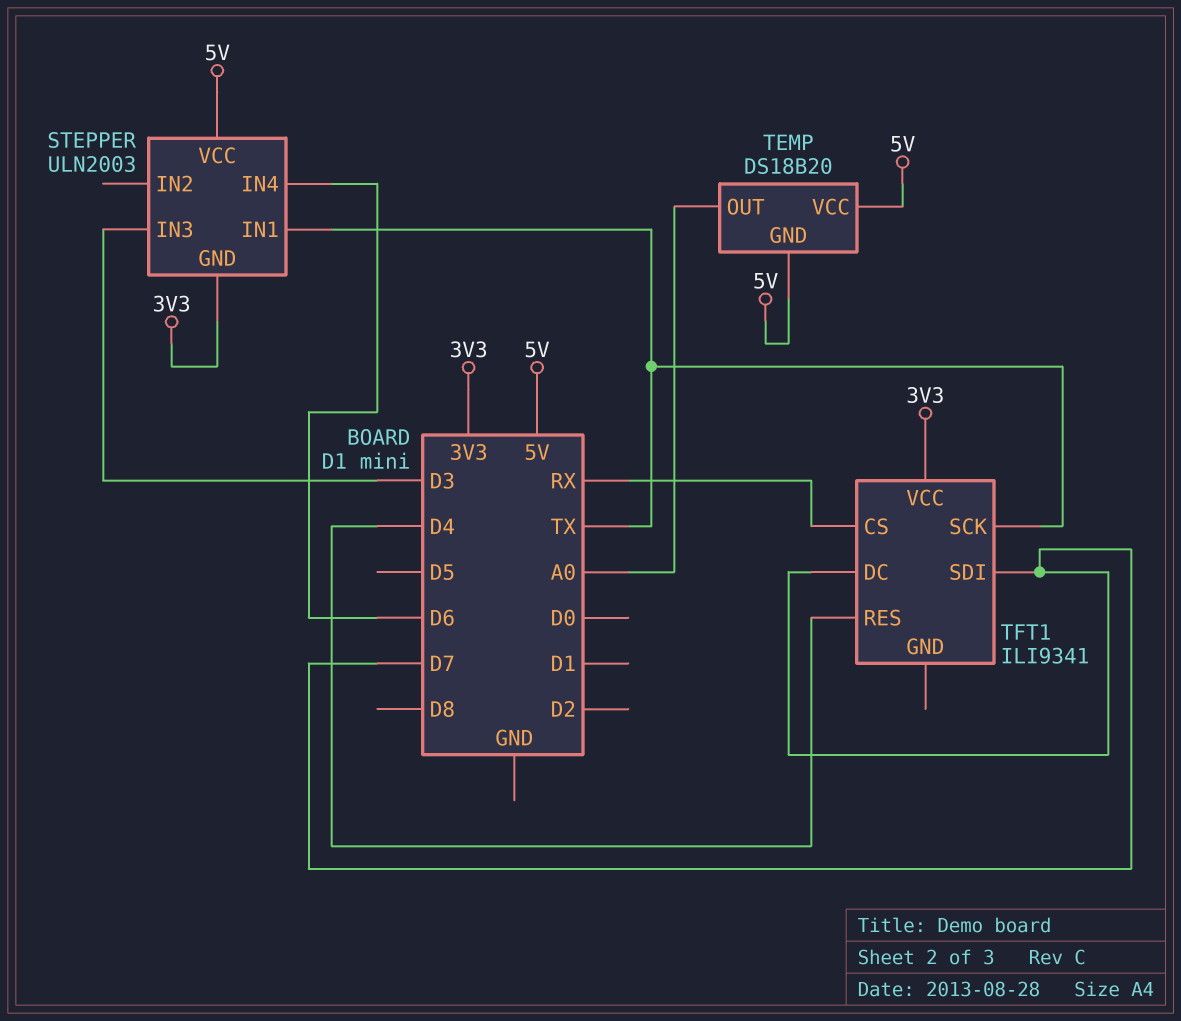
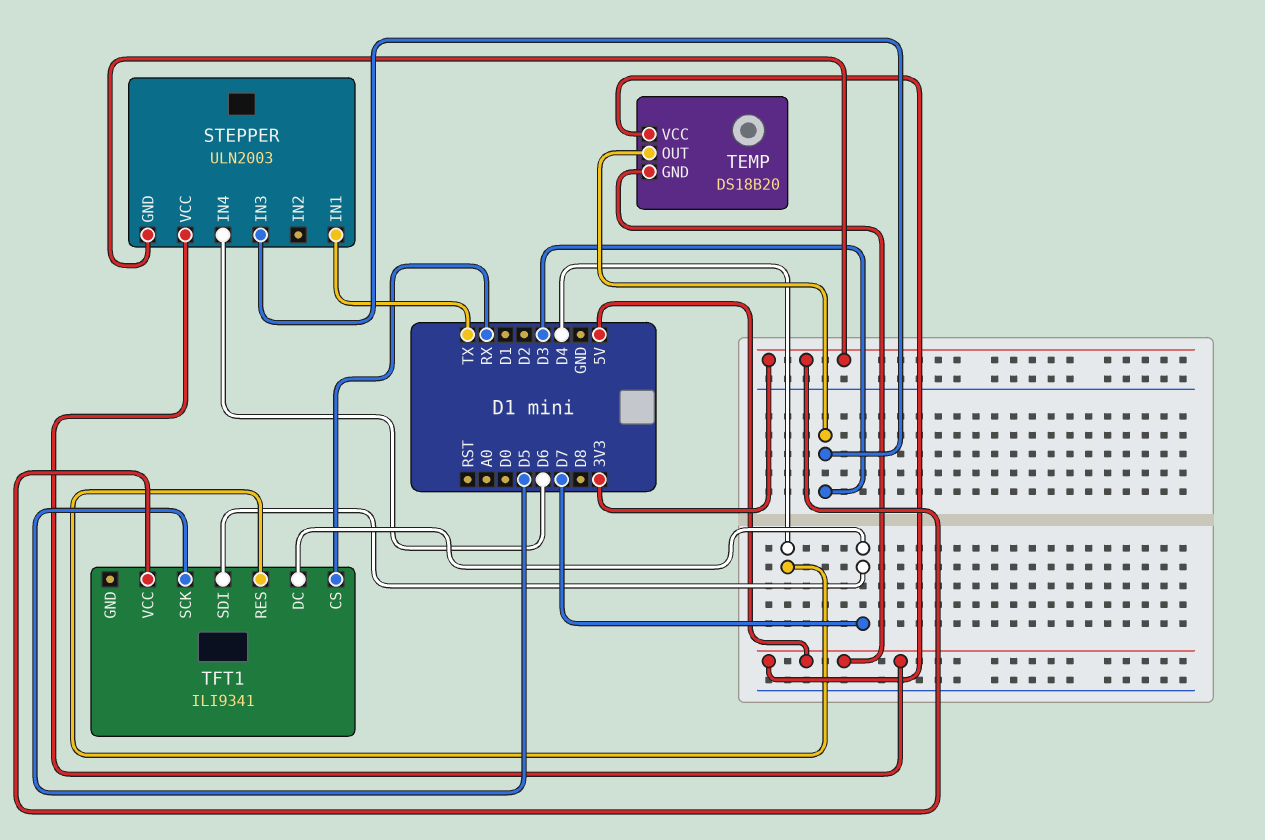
TEMP pin OUT: A0 -> D3
TFT1 pin SCK: TX -> D5

